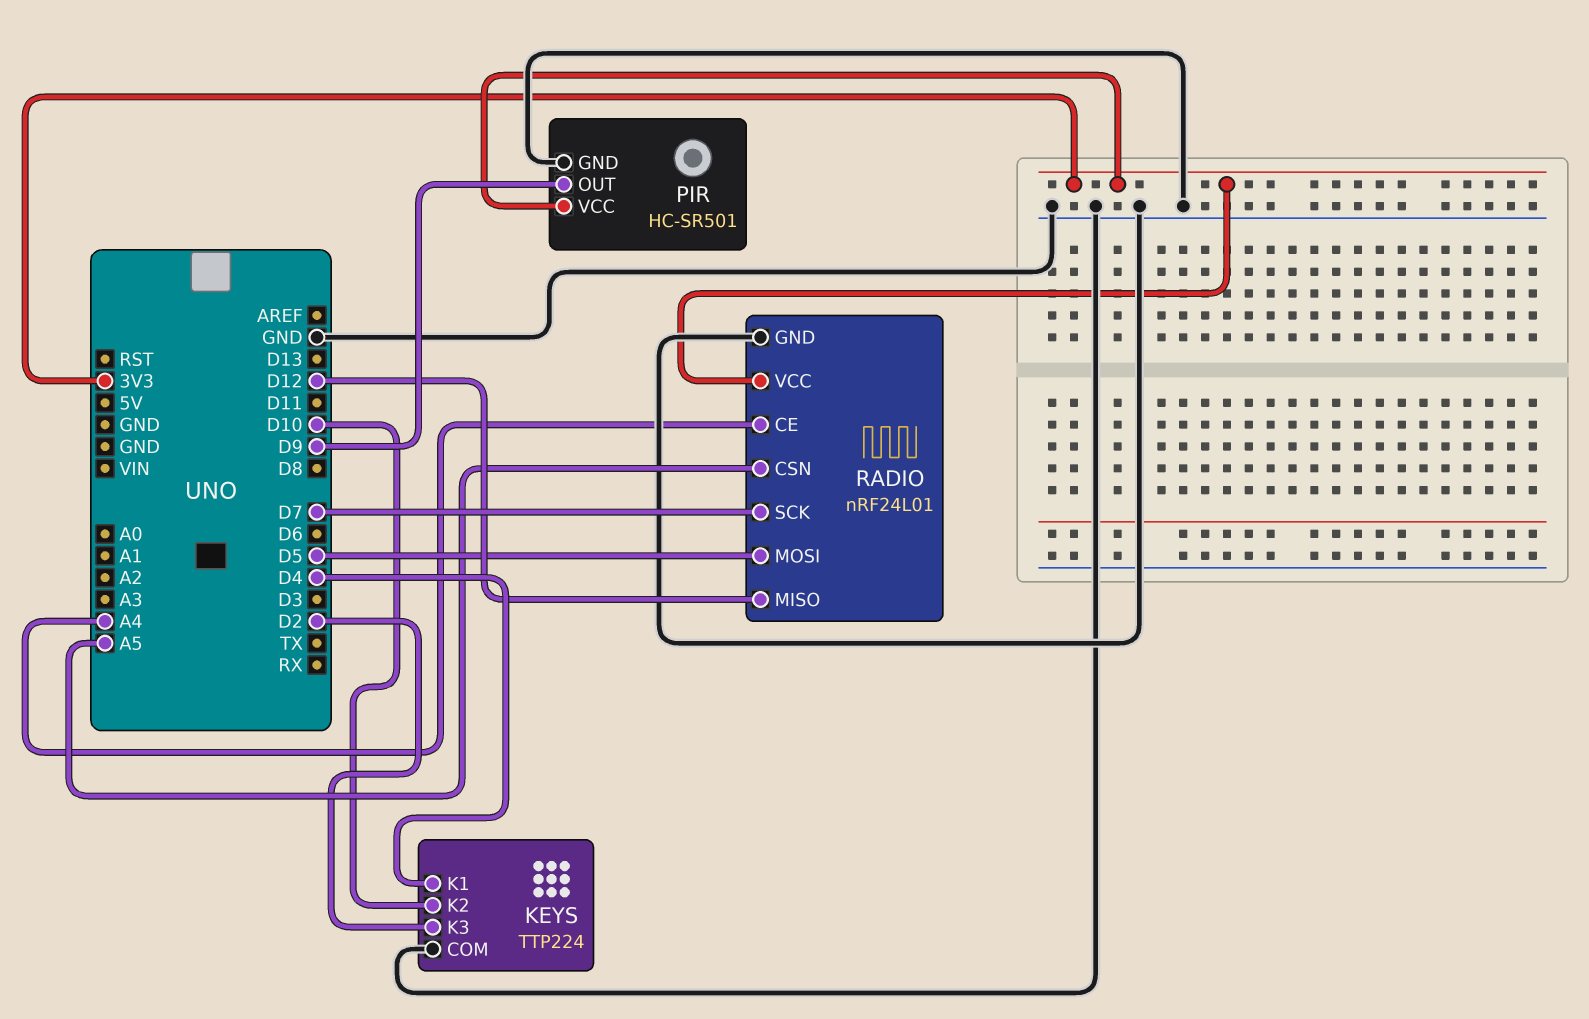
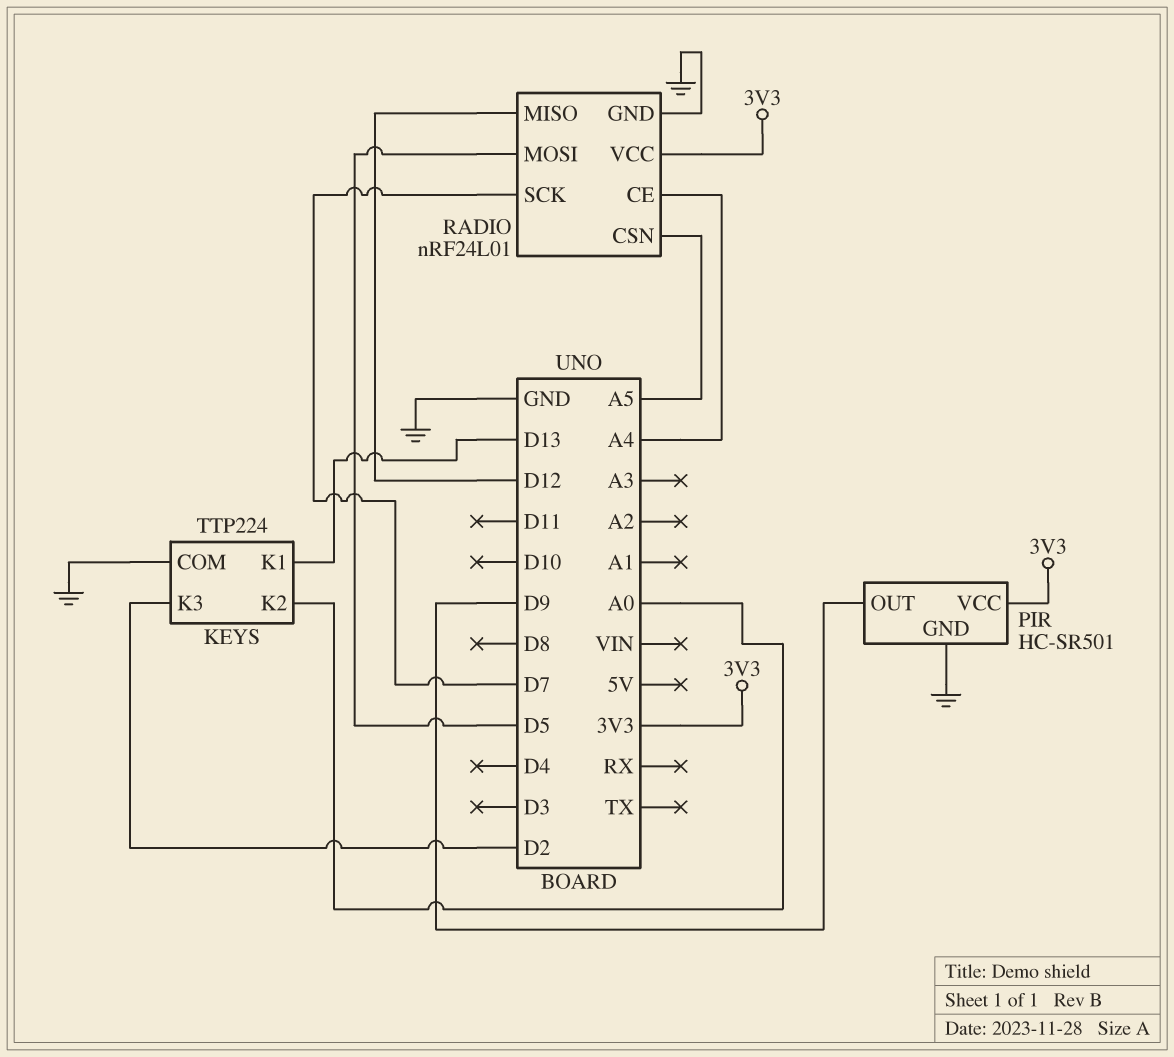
KEYS pin K1: D4 -> D13
KEYS pin K2: D10 -> A0

